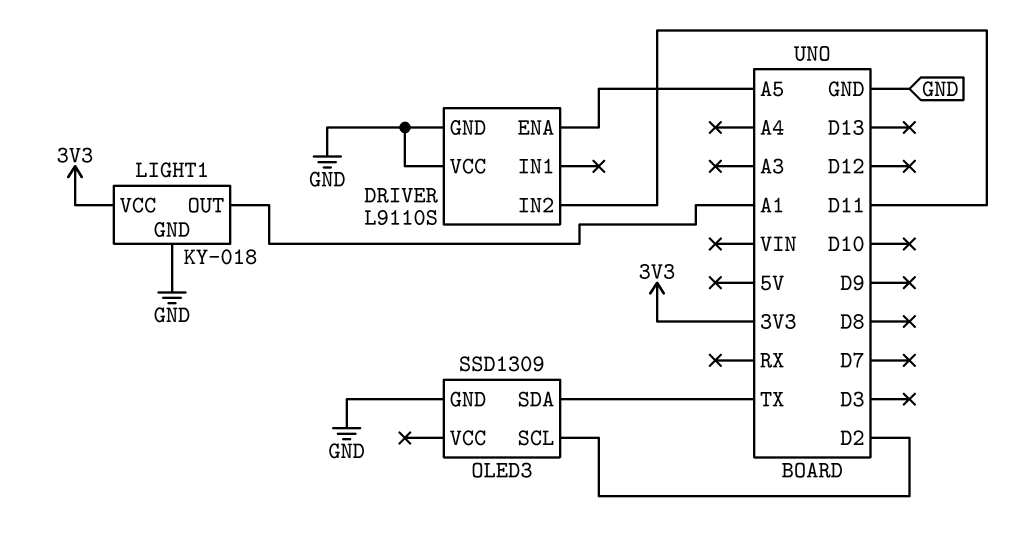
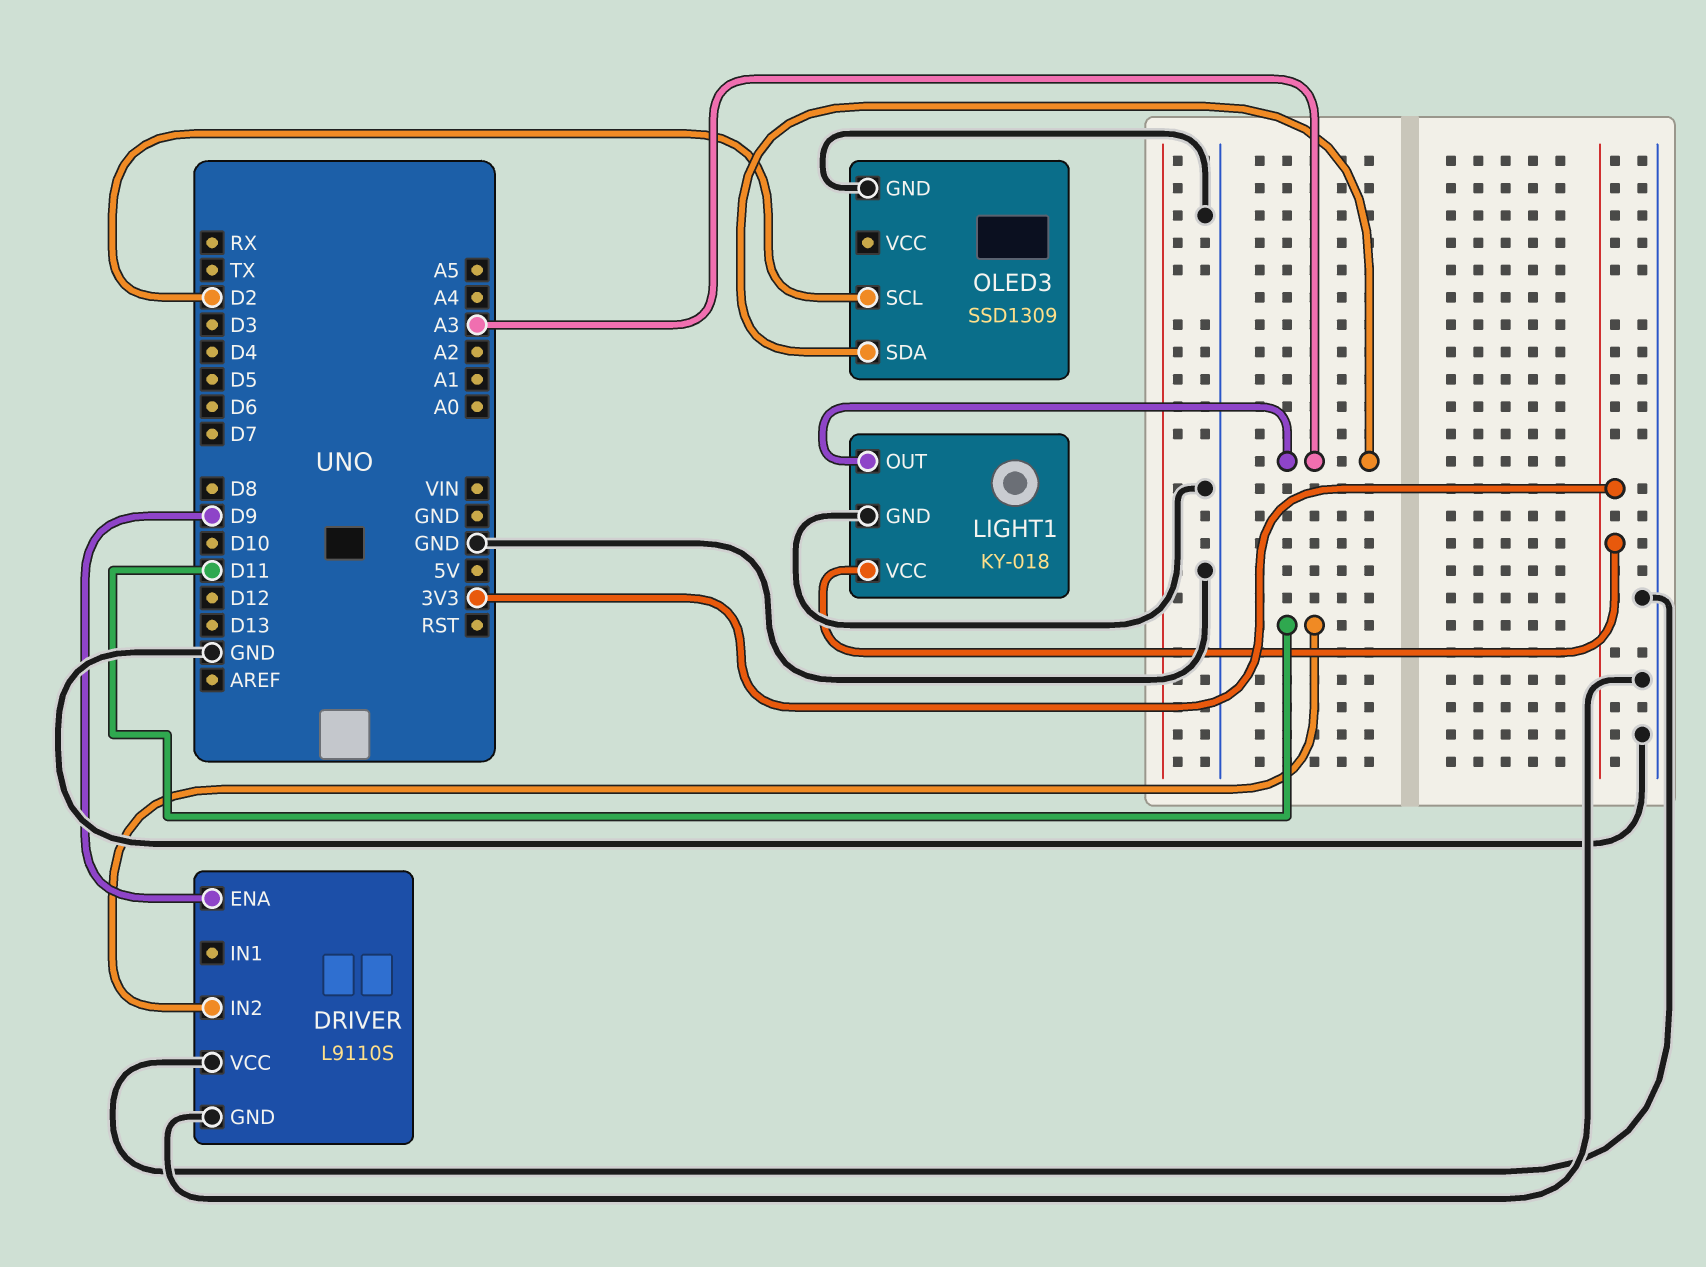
DRIVER pin ENA: A5 -> D9
LIGHT1 pin OUT: A1 -> A3
OLED3 pin SDA: TX -> A3

